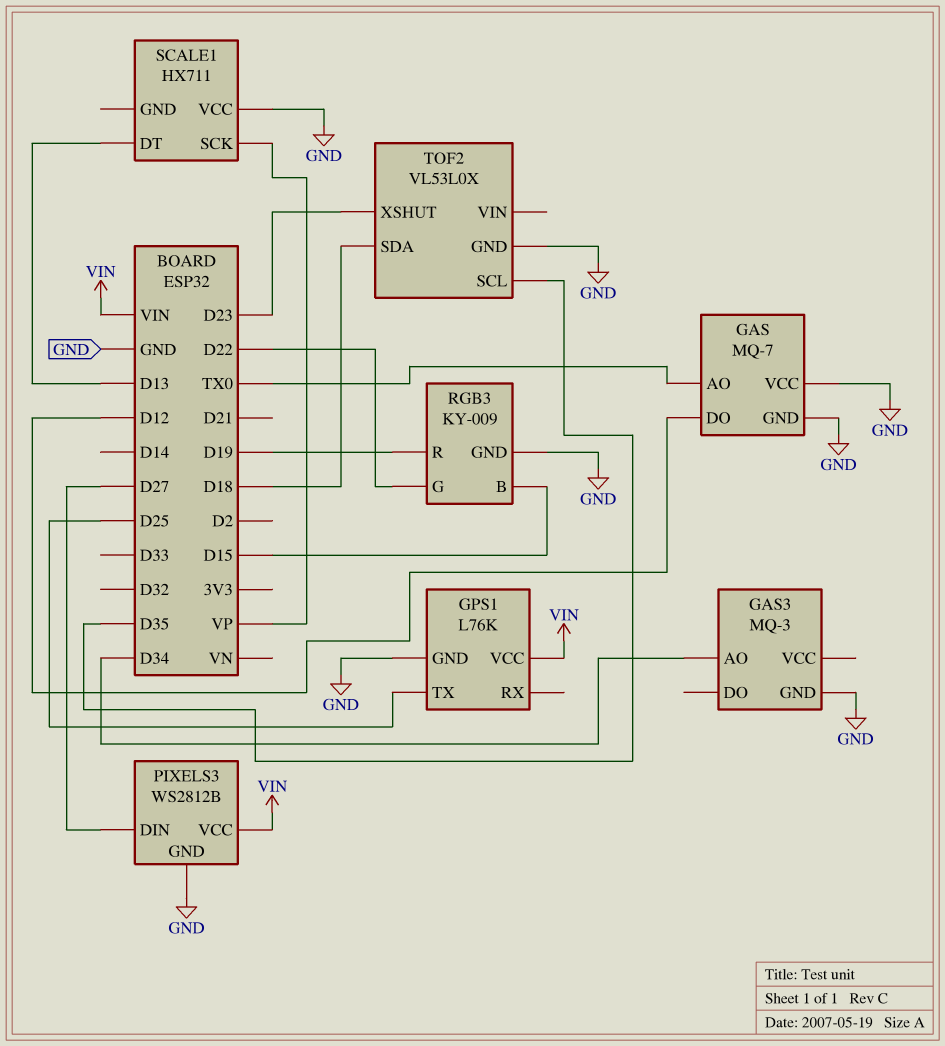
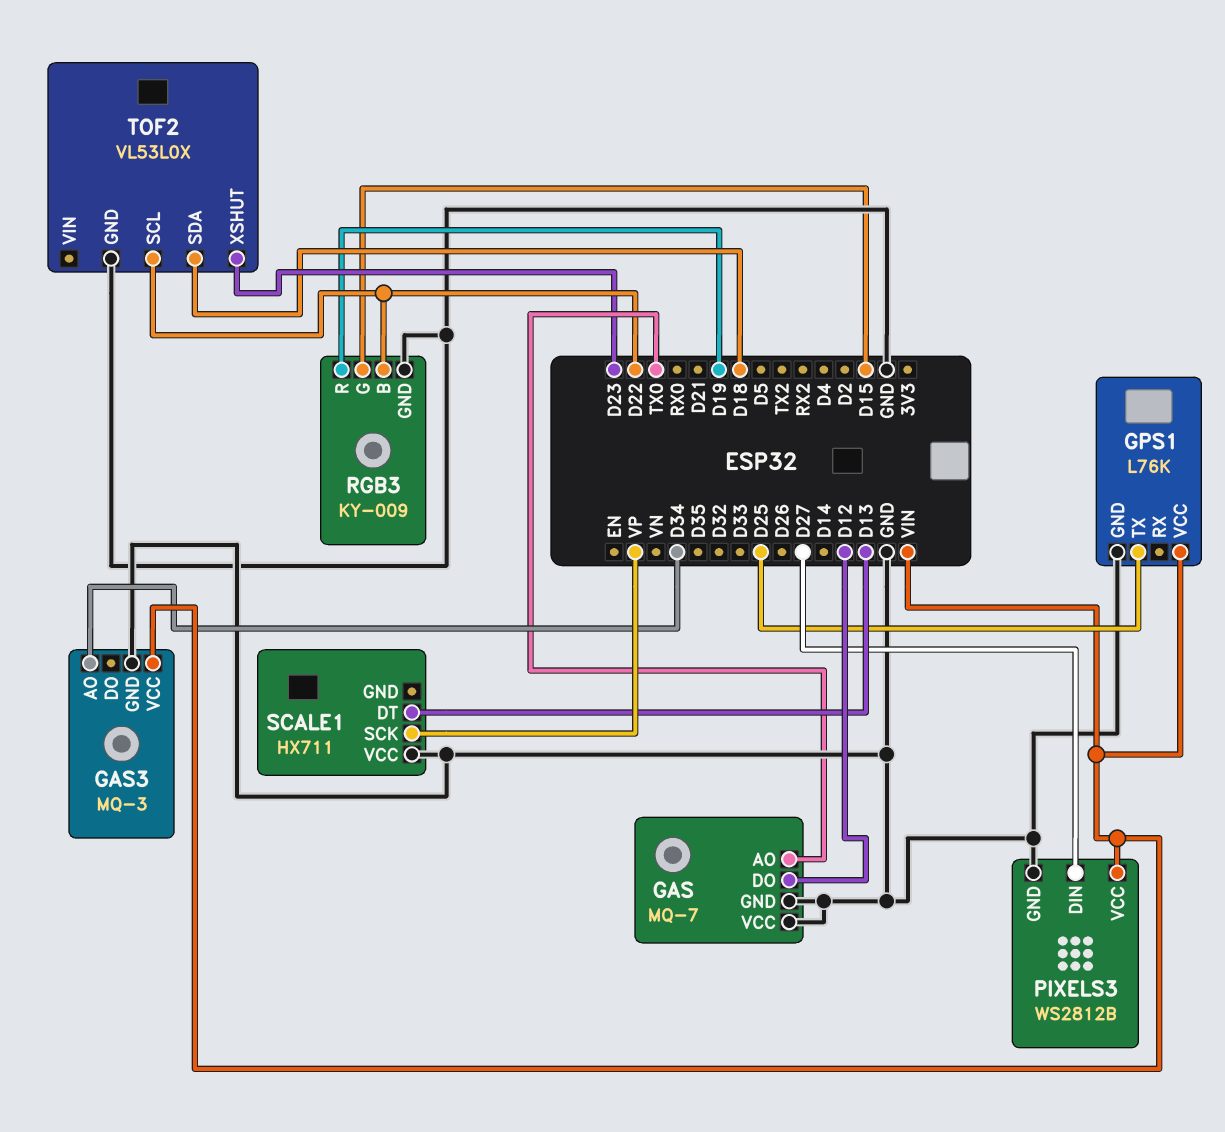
GAS3 pin VCC: none -> VIN
RGB3 pin B: D15 -> D22
RGB3 pin G: D22 -> D15
TOF2 pin SCL: D35 -> D22

